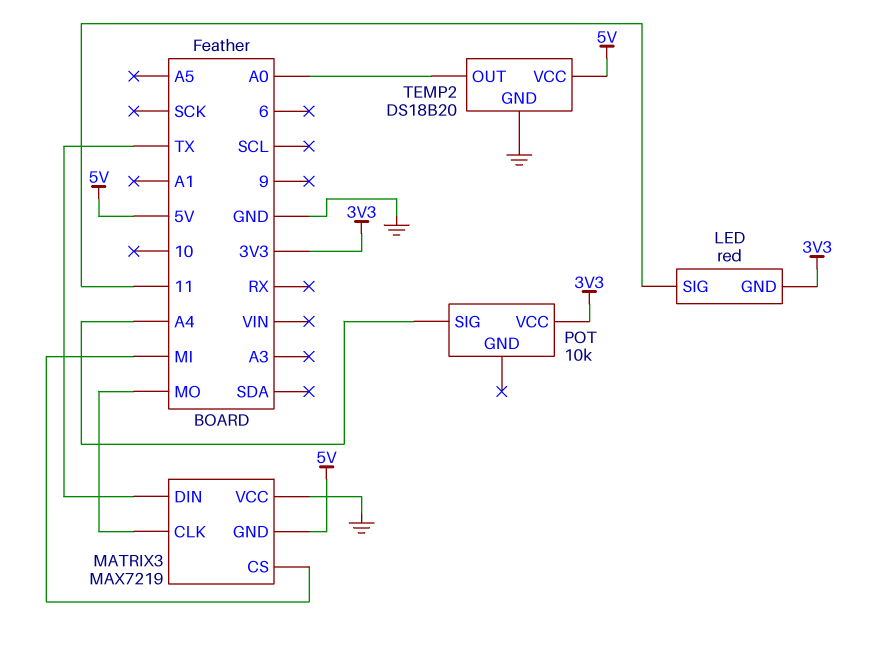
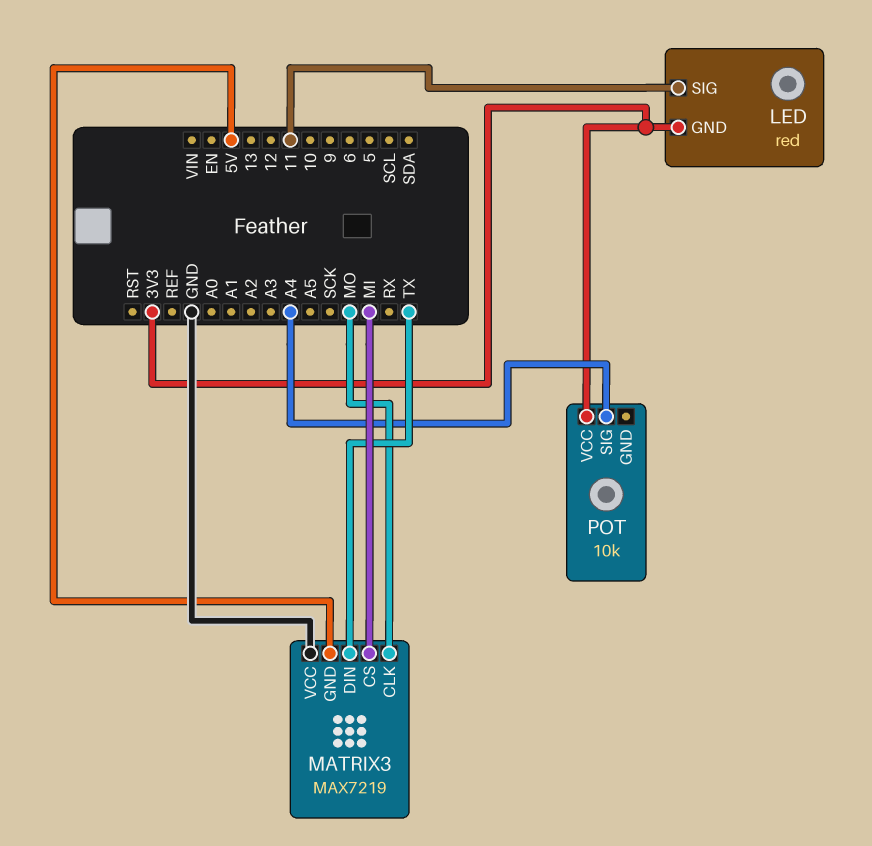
TEMP2: DS18B20 -> none
TEMP2 pin GND: GND -> none
TEMP2 pin OUT: A0 -> none
TEMP2 pin VCC: 5V -> none

